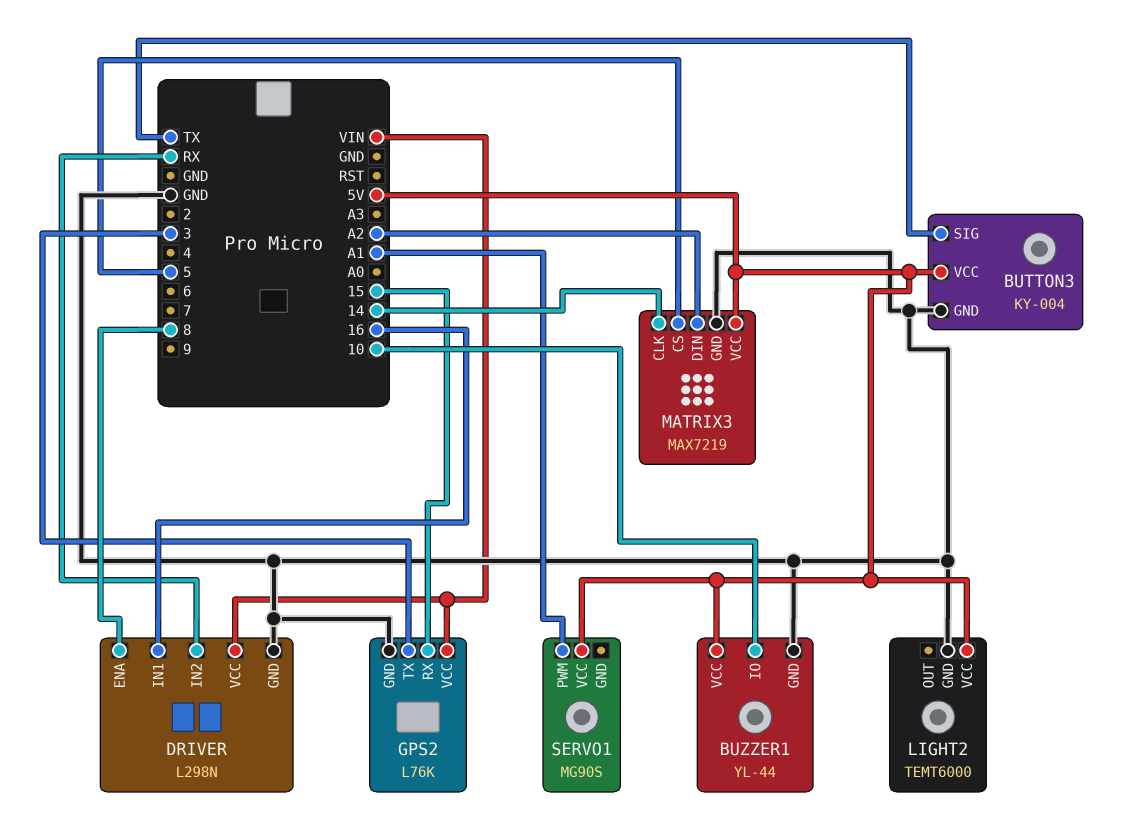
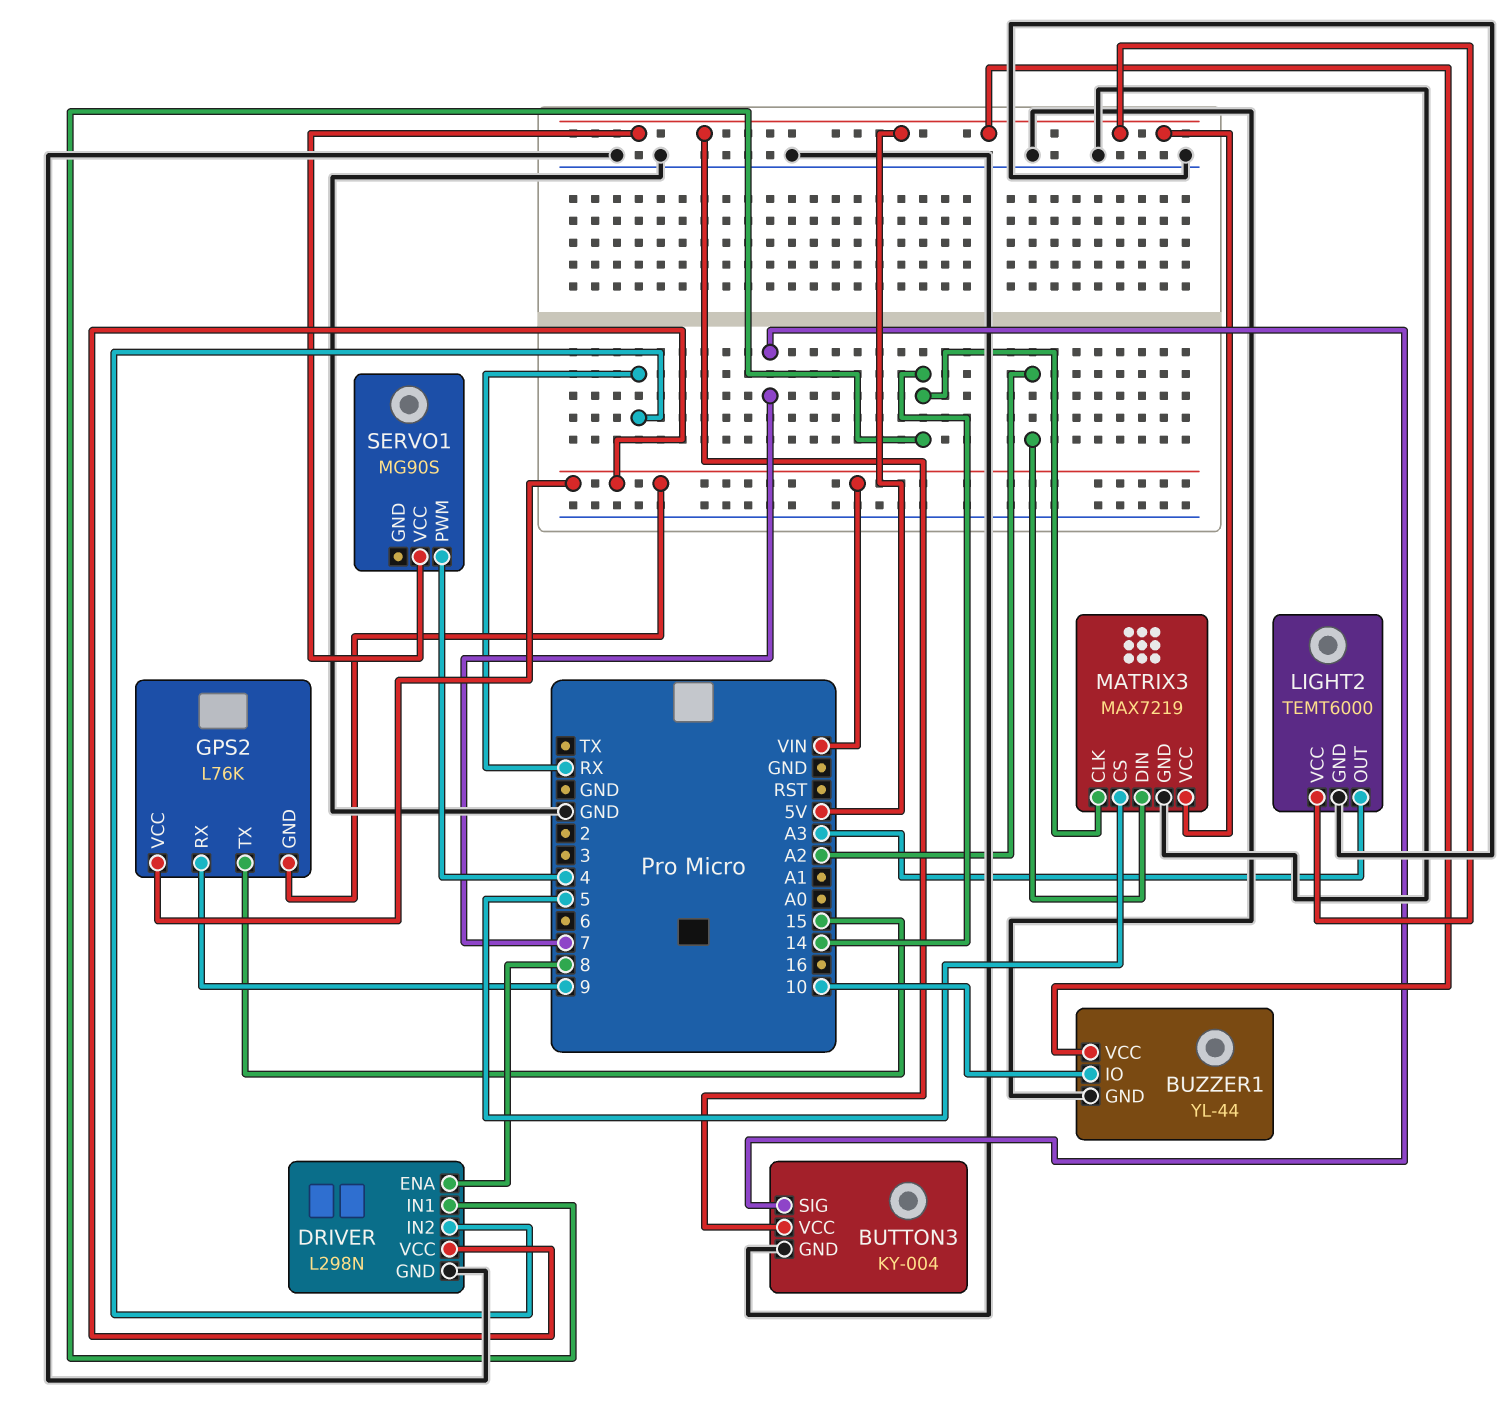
BUTTON3 pin SIG: TX -> 7
DRIVER pin IN1: 16 -> 14
GPS2 pin GND: GND -> VIN
GPS2 pin RX: 15 -> 9
GPS2 pin TX: 3 -> 15
LIGHT2 pin OUT: none -> A3
SERVO1 pin PWM: A1 -> 4

